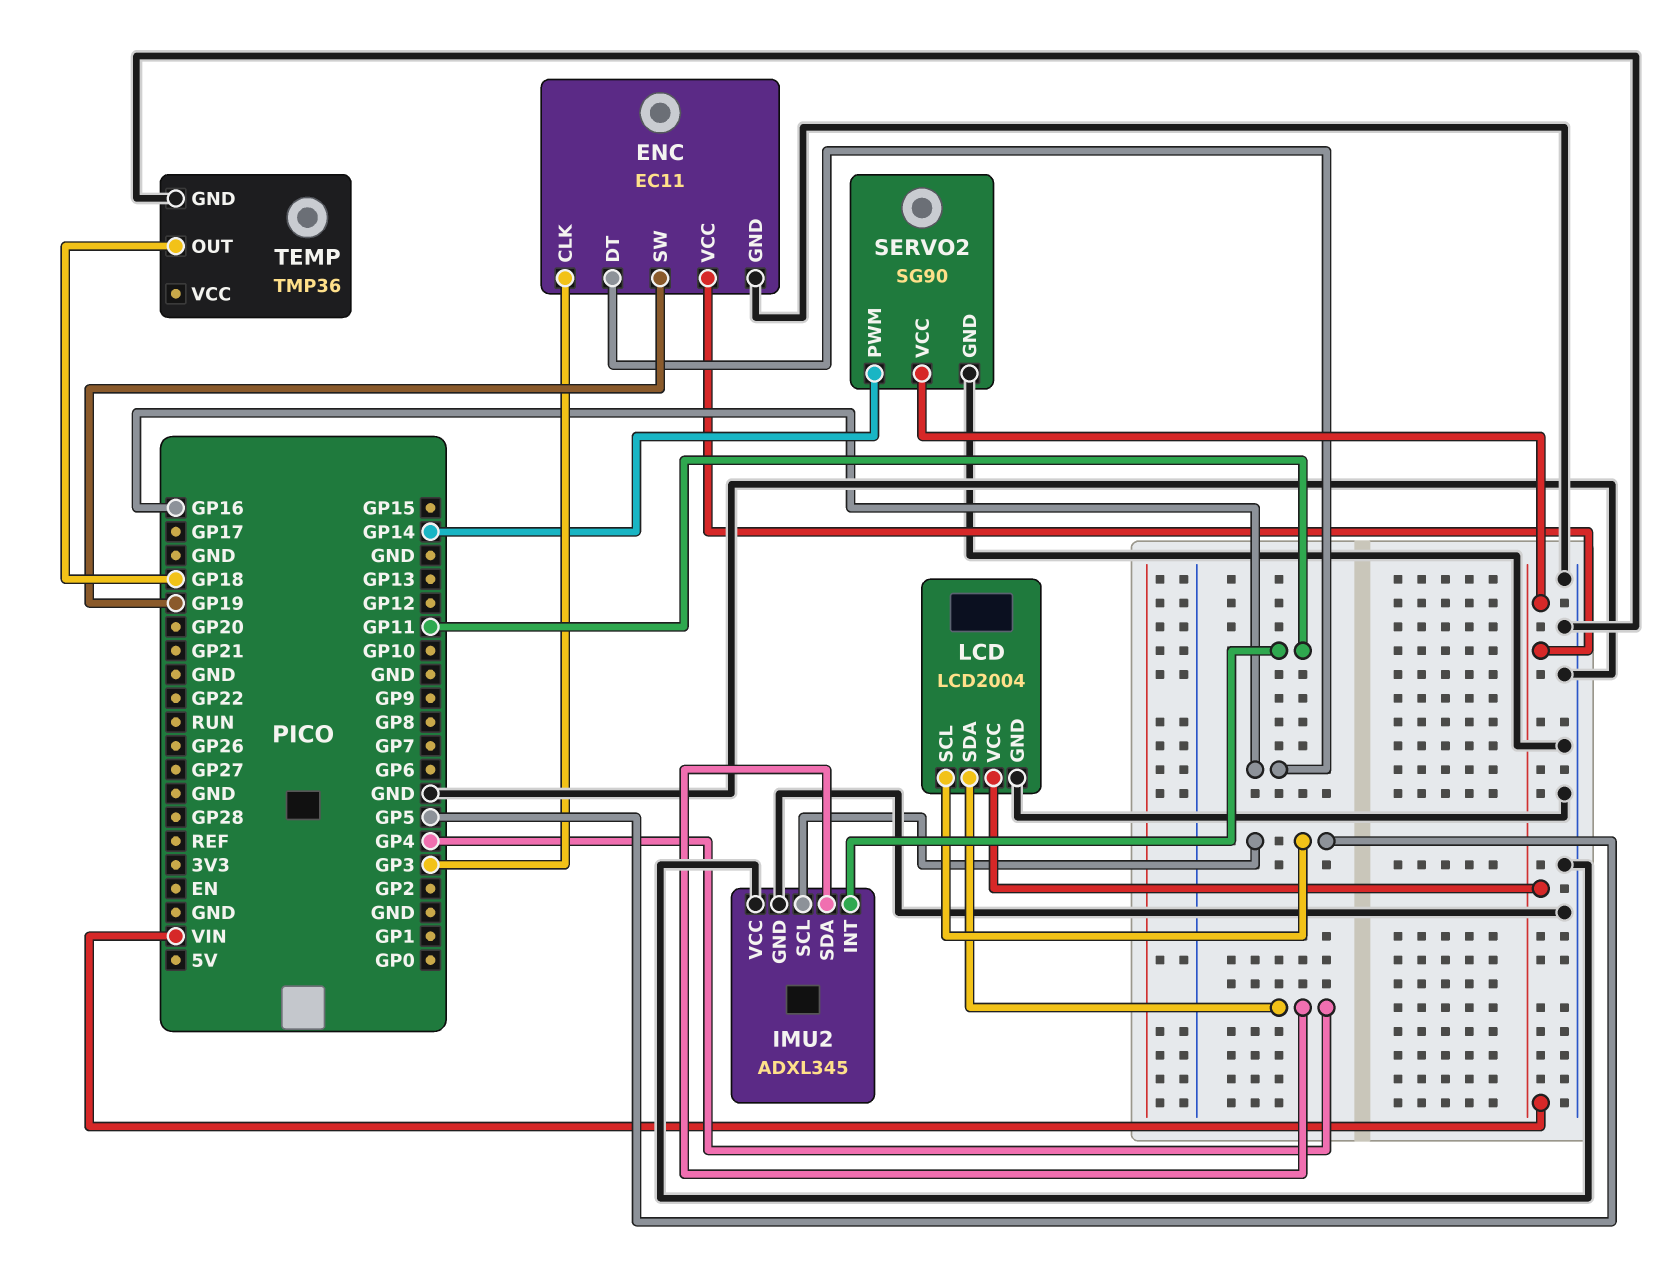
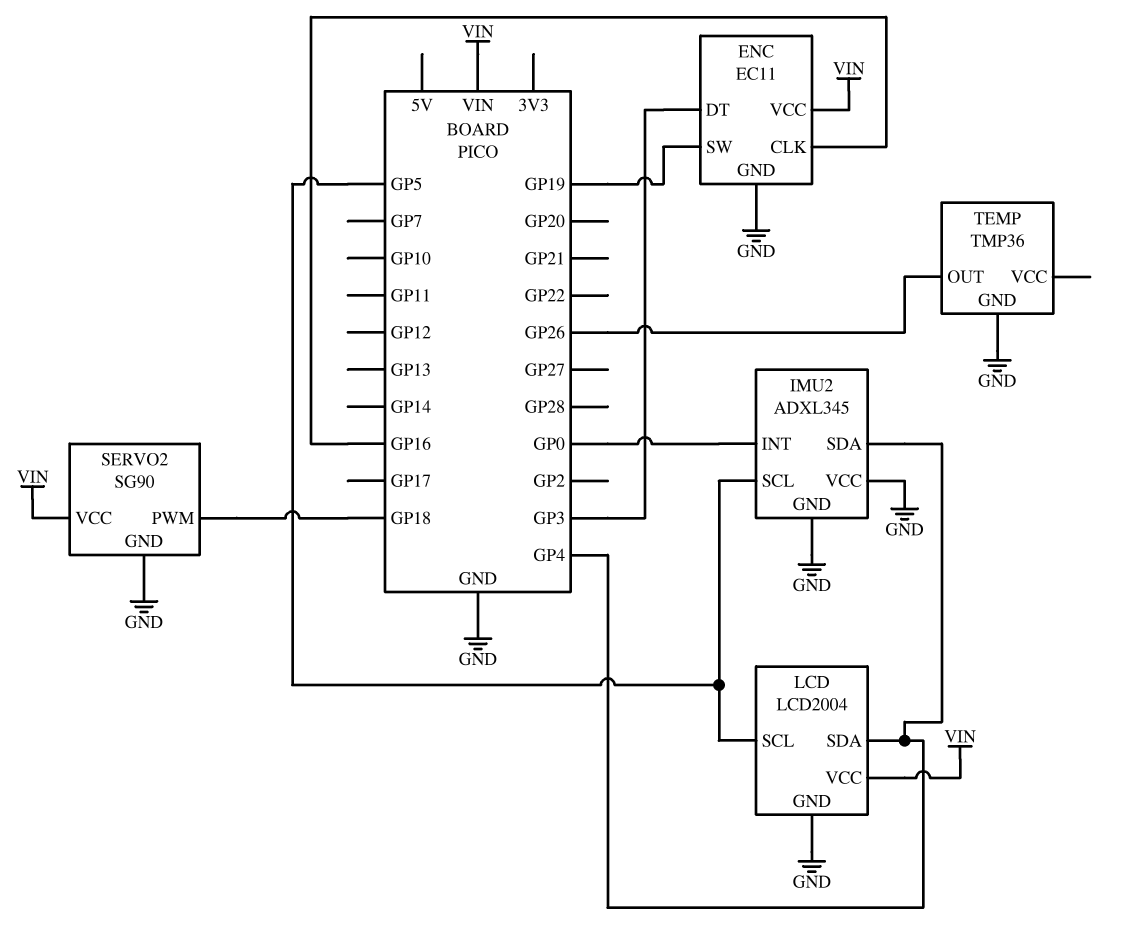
ENC pin CLK: GP3 -> GP16
ENC pin DT: GP16 -> GP3
IMU2 pin INT: GP11 -> GP0
SERVO2 pin PWM: GP14 -> GP18
TEMP pin OUT: GP18 -> GP26

